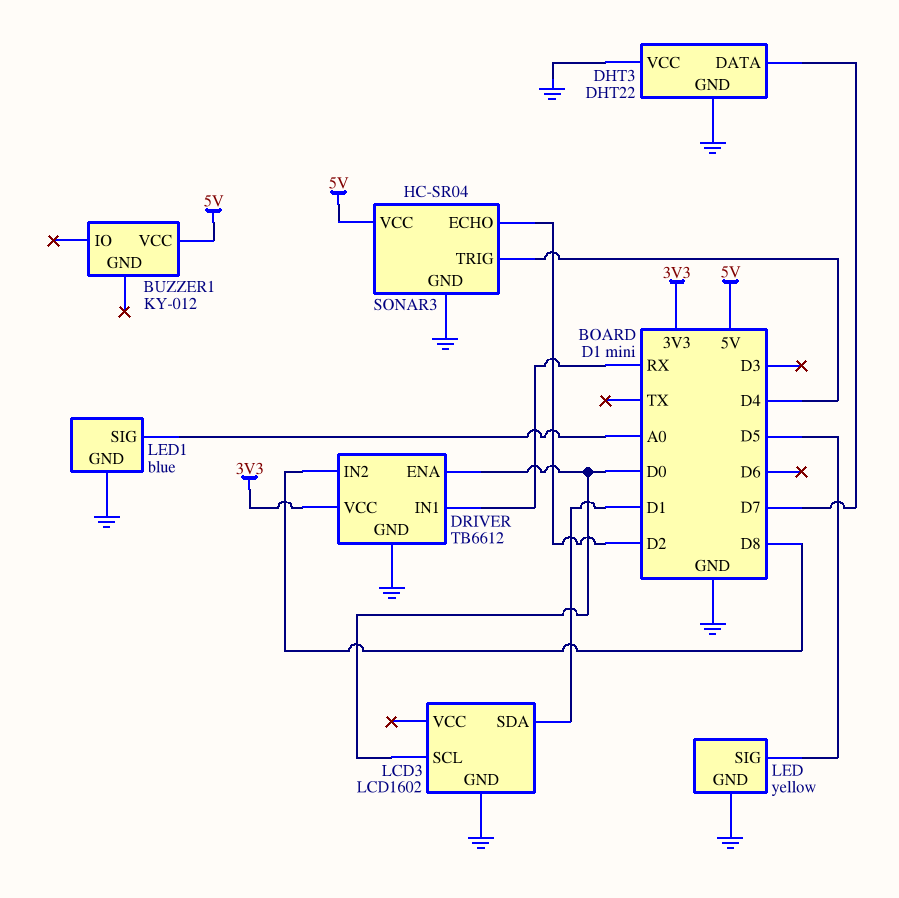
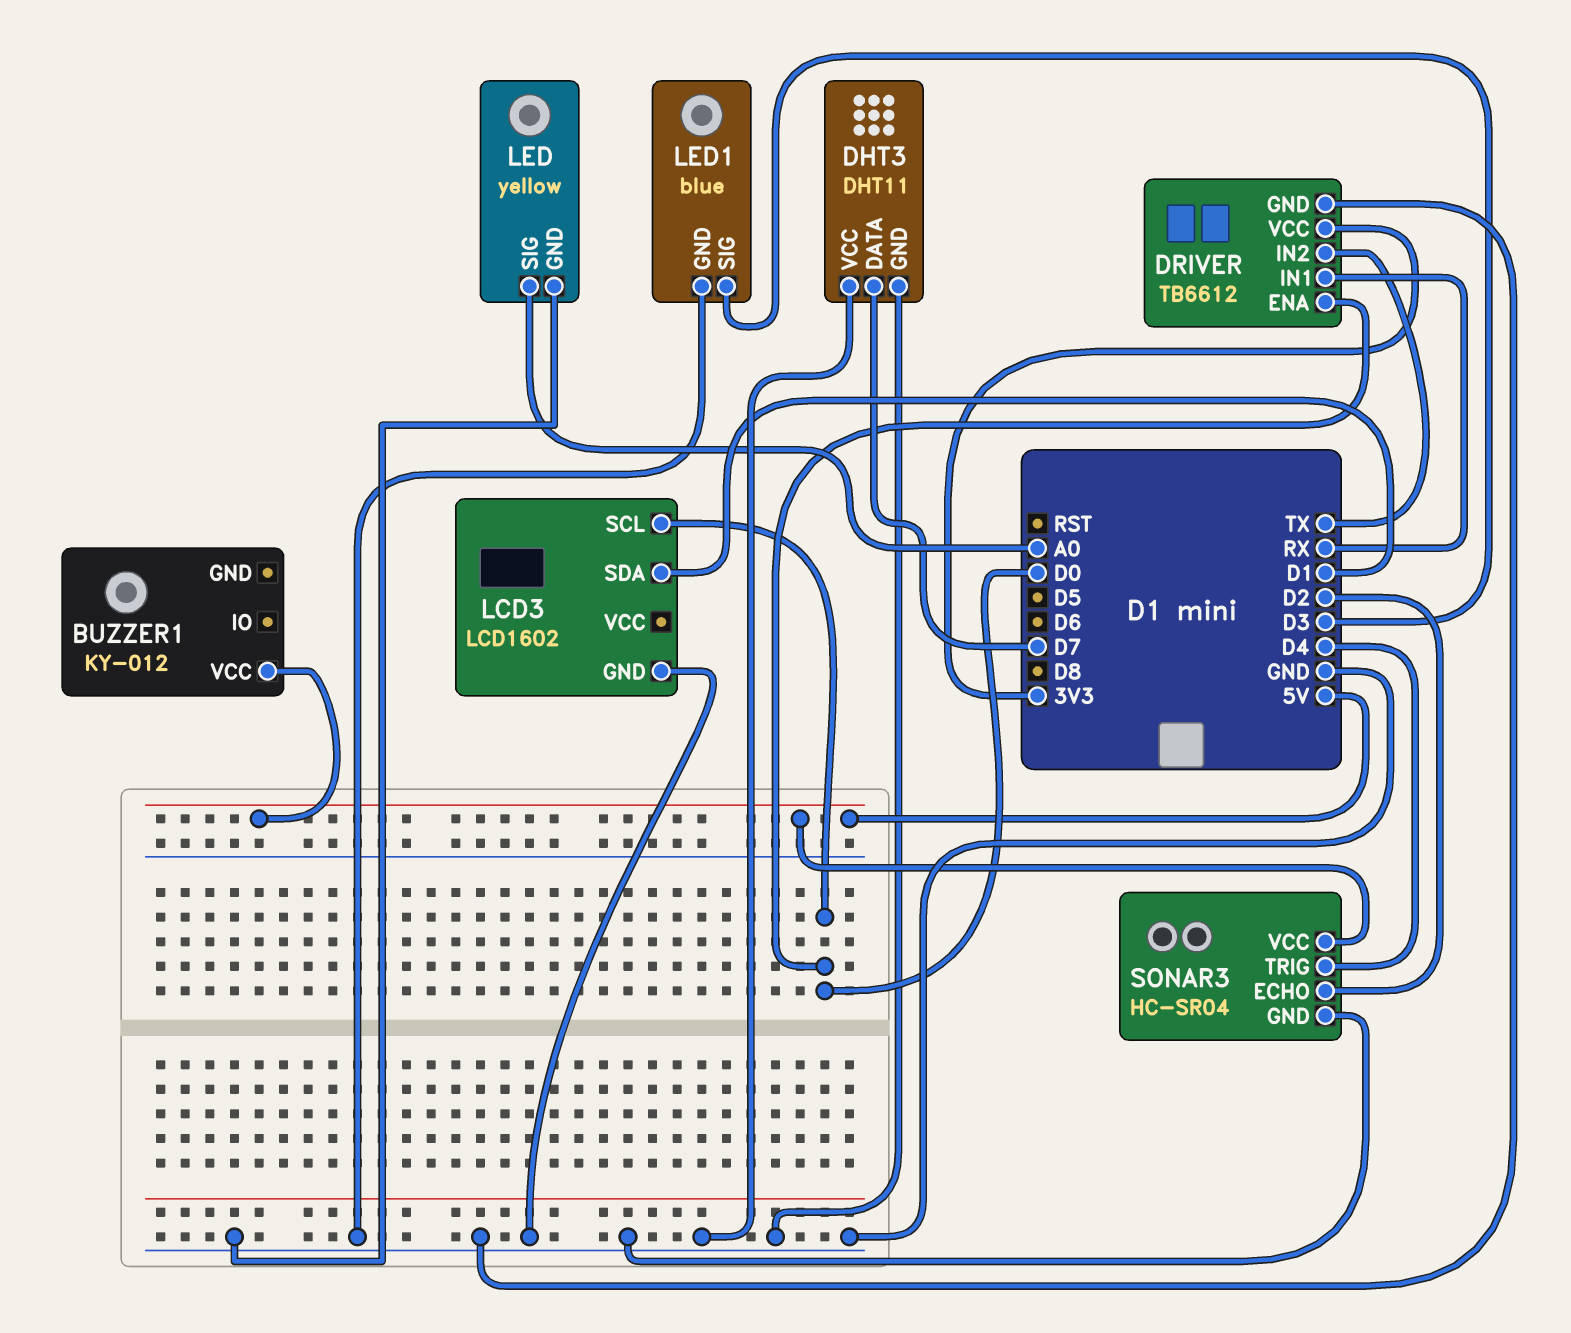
DHT3: DHT22 -> DHT11
DRIVER pin IN2: D8 -> TX
LED pin SIG: D5 -> A0
LED1 pin SIG: A0 -> D3

